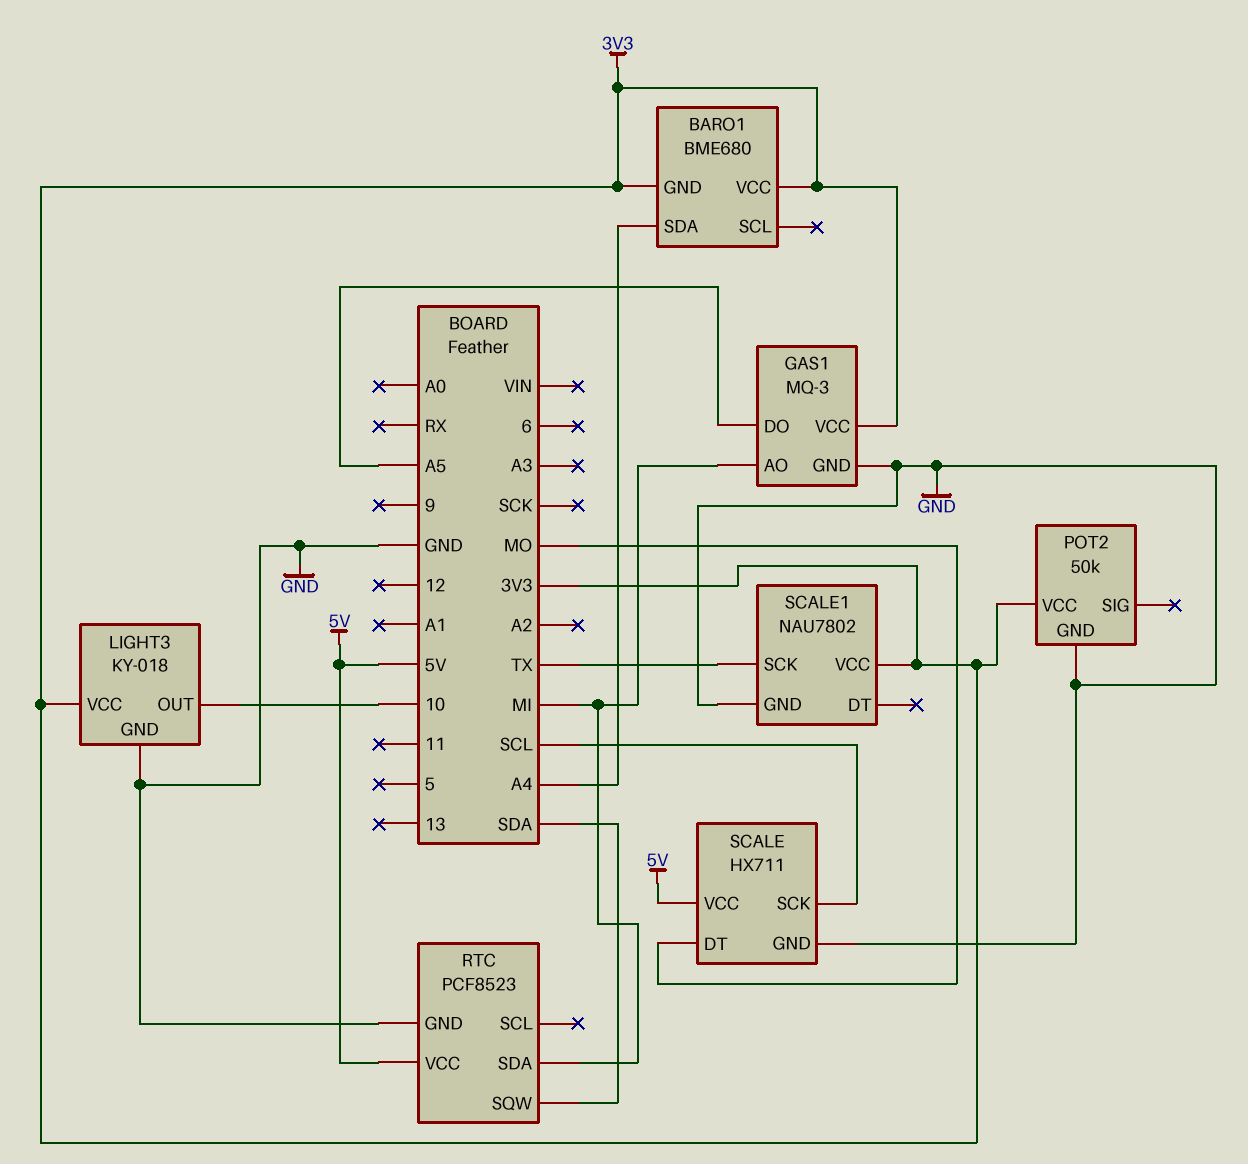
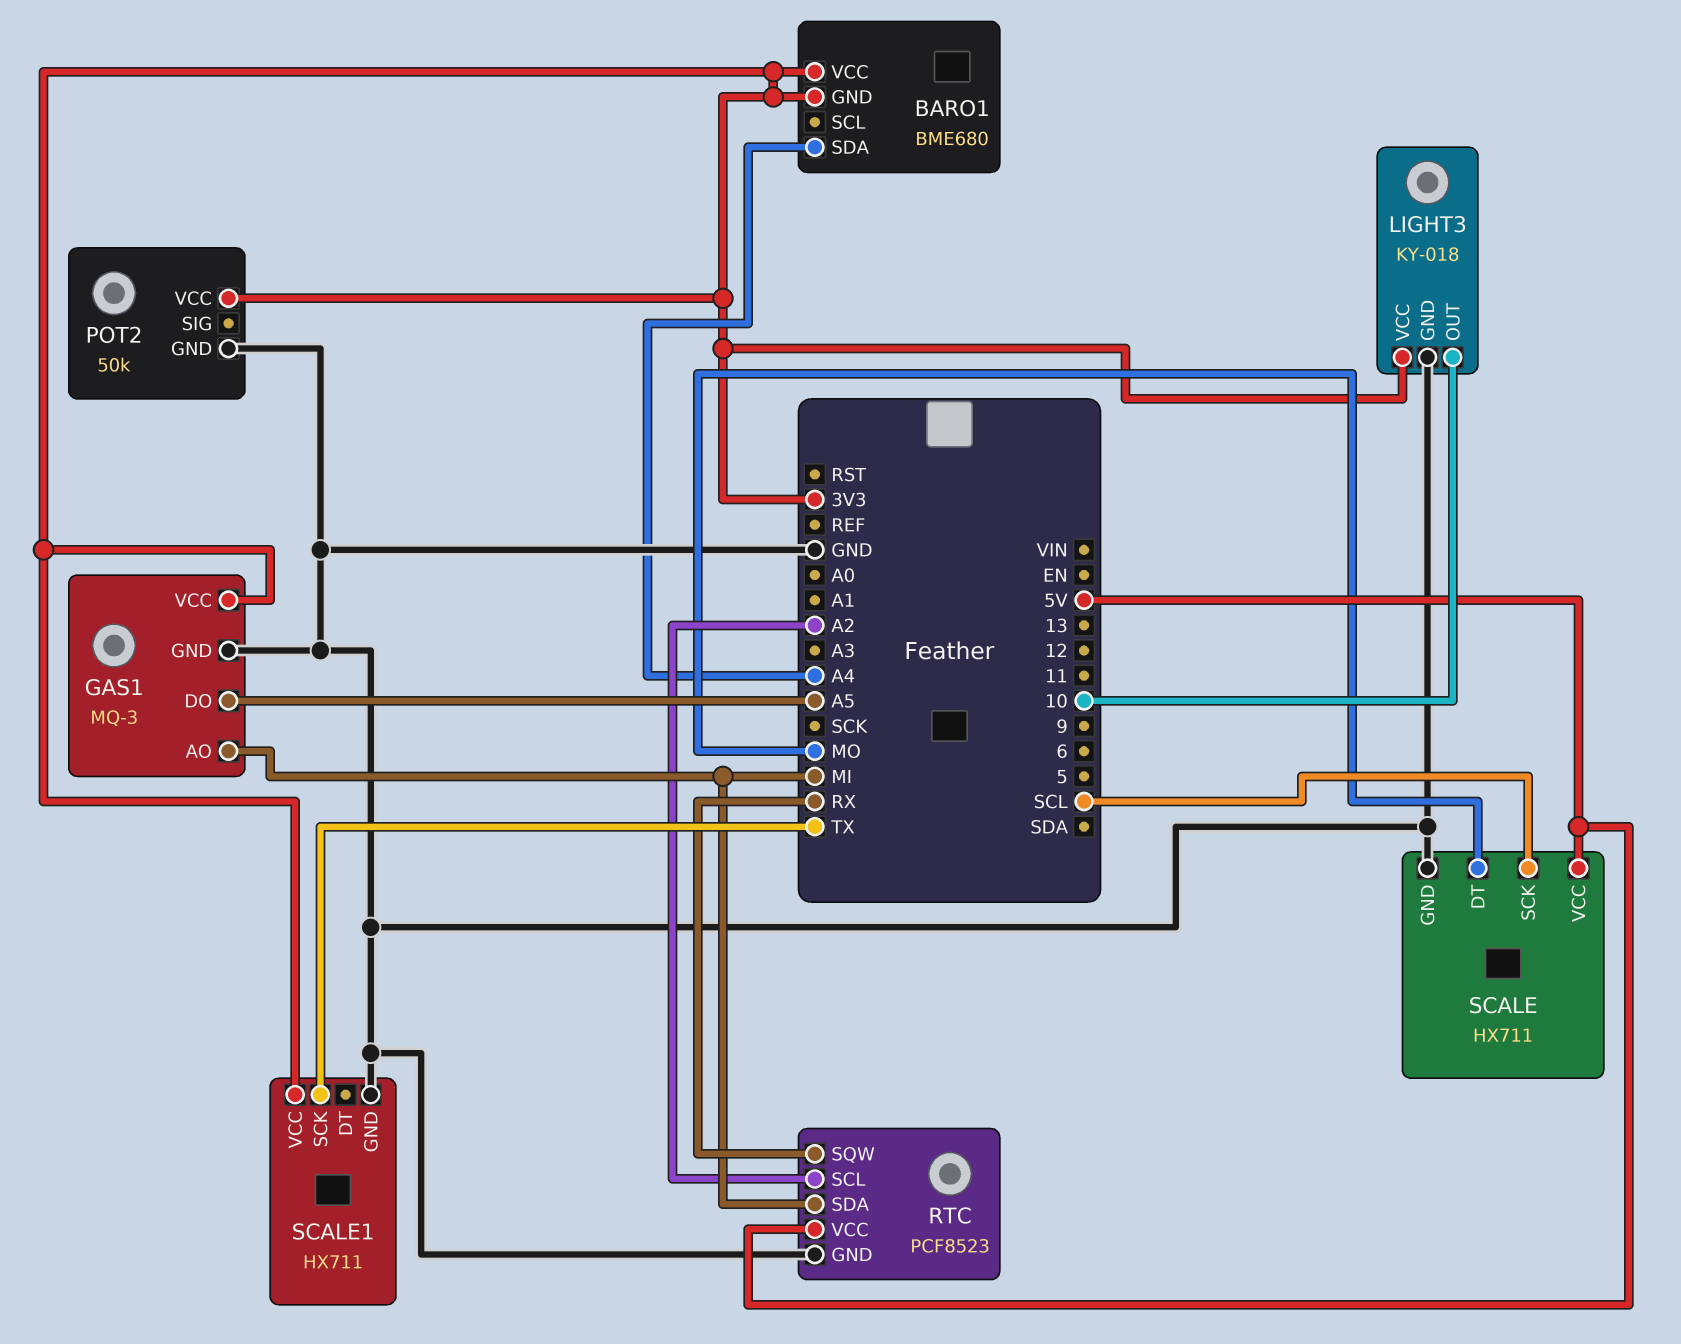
RTC pin SCL: none -> A2
RTC pin SQW: SDA -> RX
SCALE1: NAU7802 -> HX711

